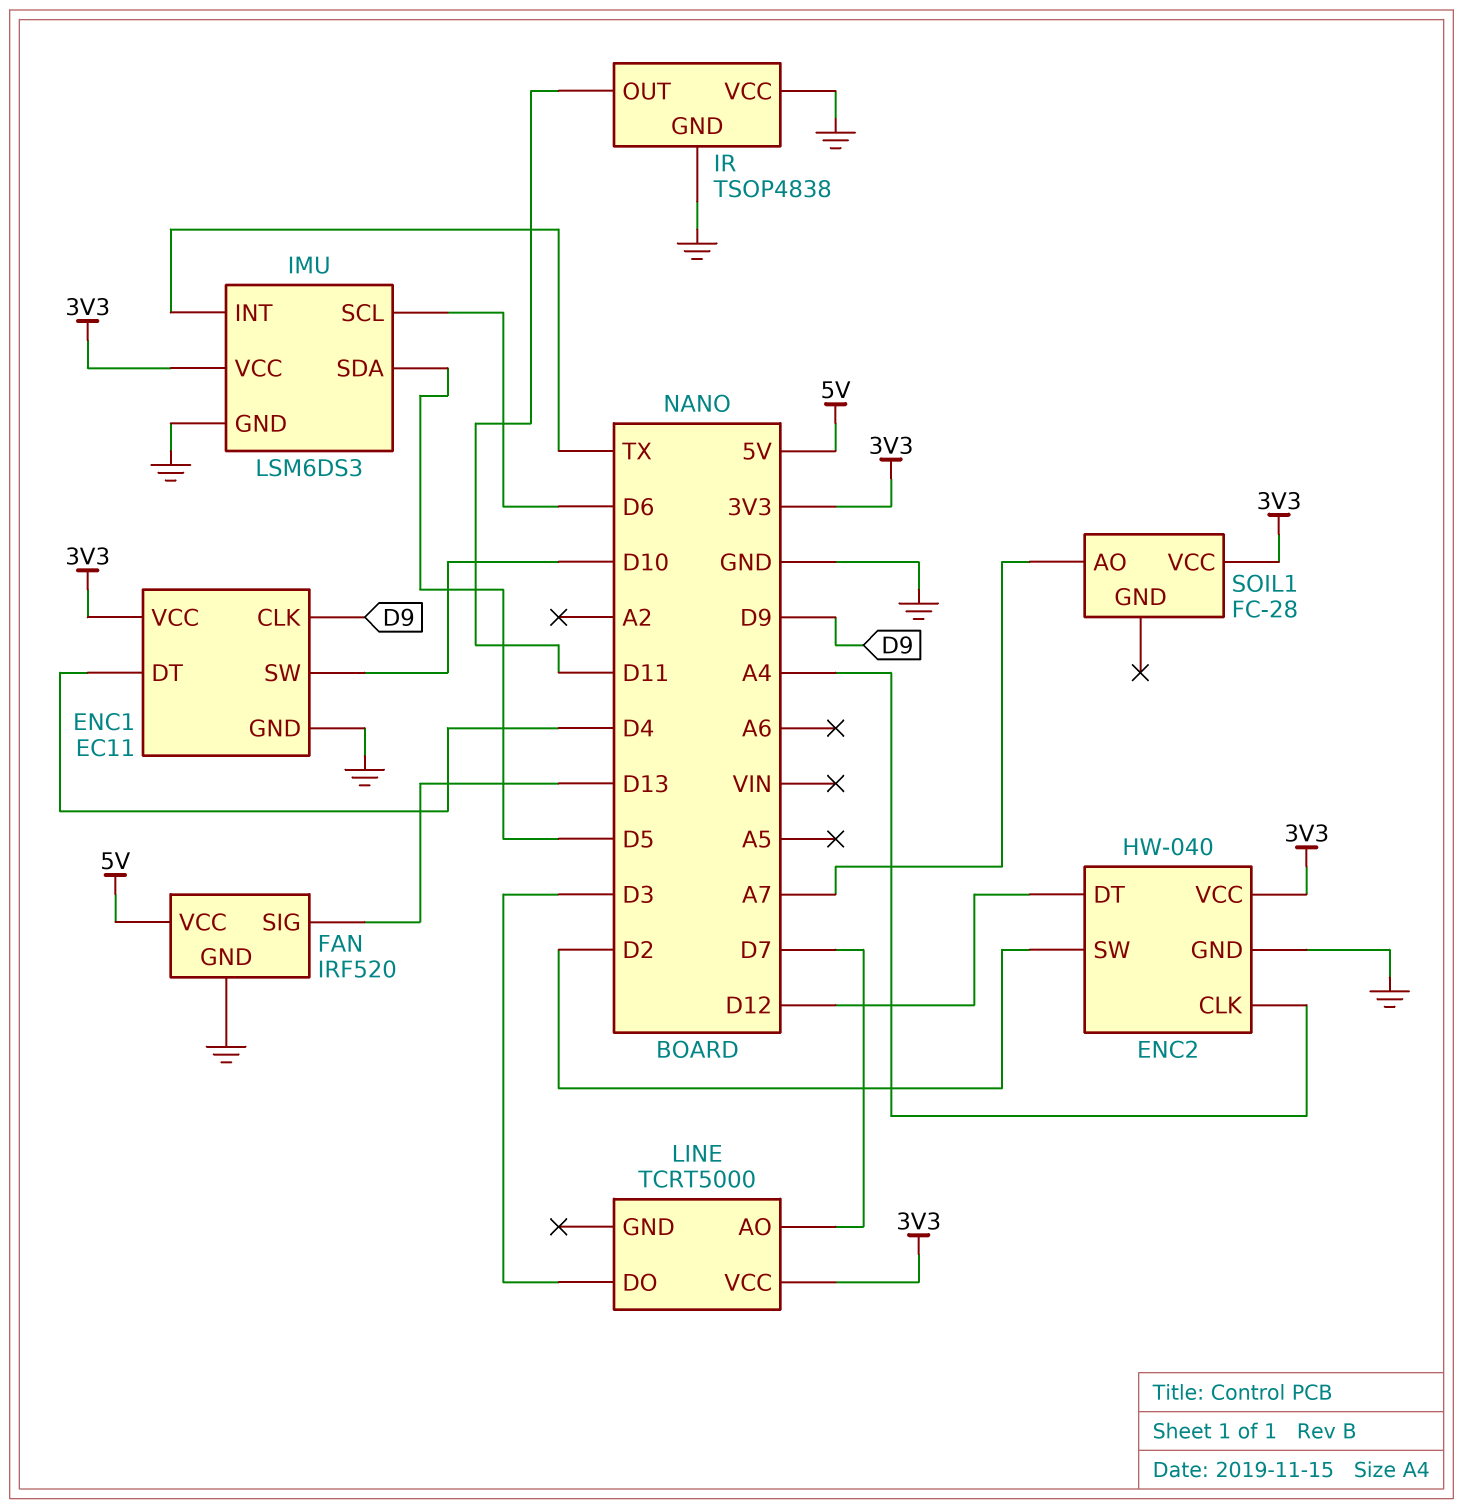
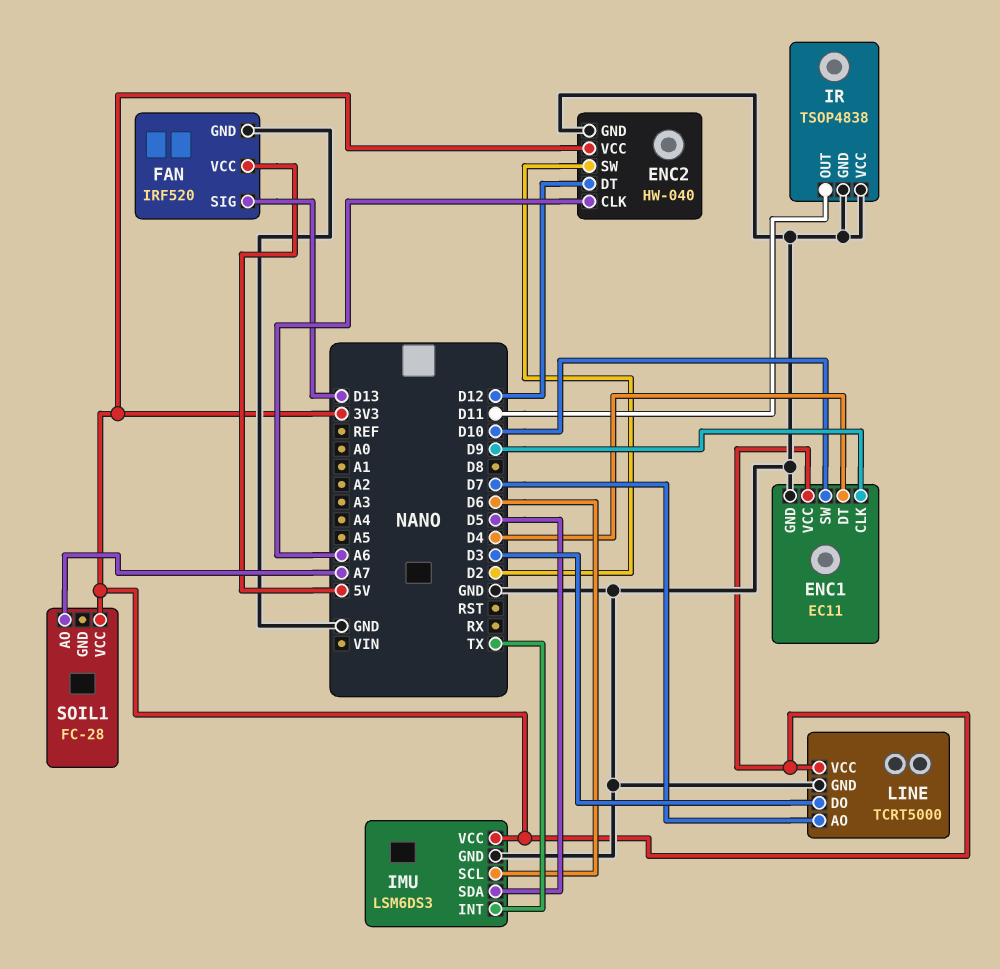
ENC2 pin CLK: A4 -> A6
LINE pin GND: none -> GND

